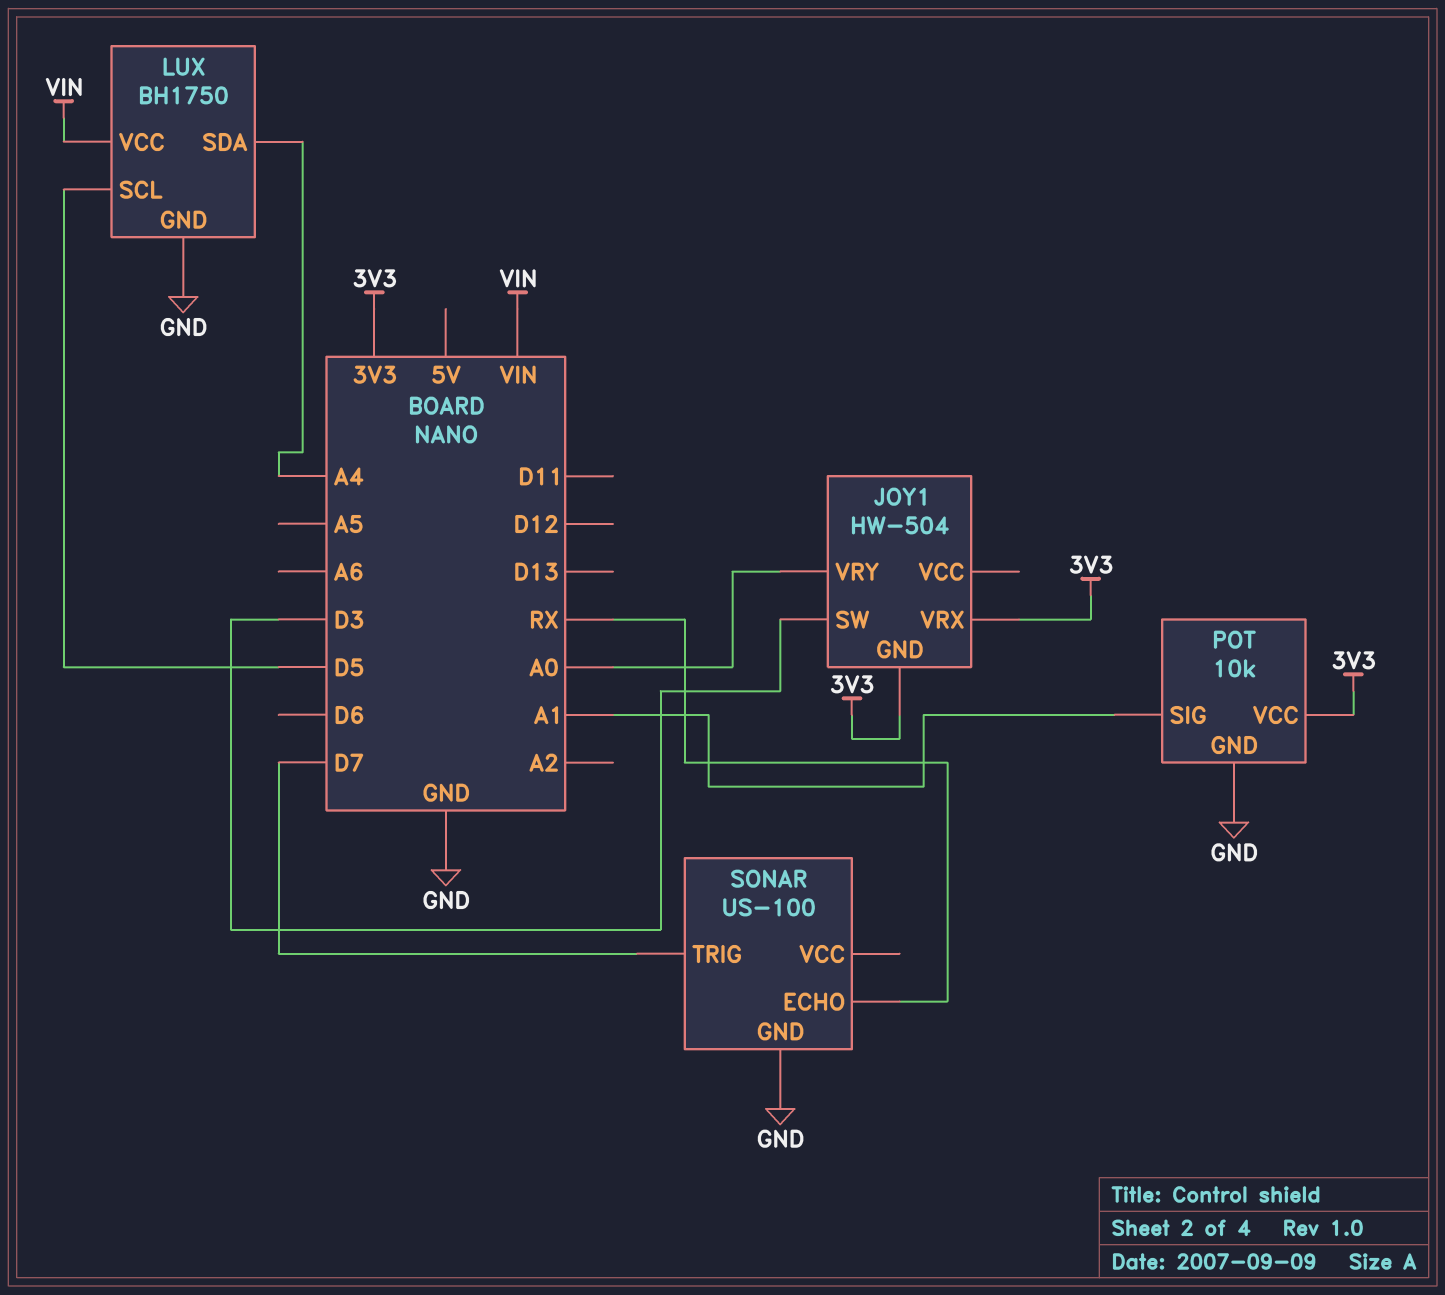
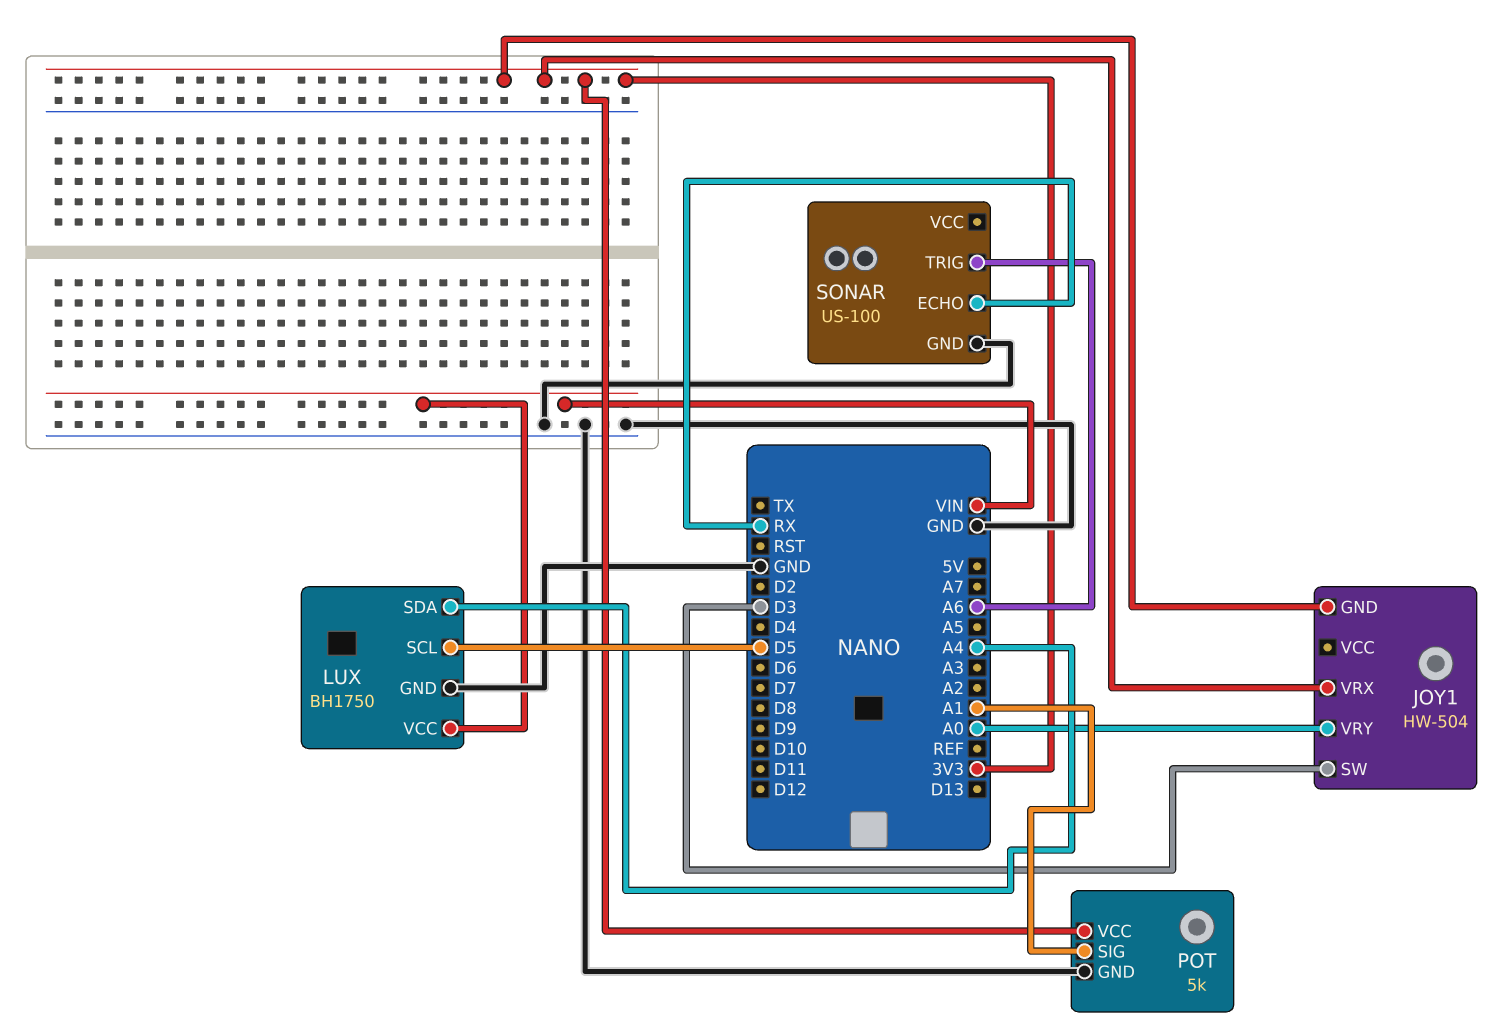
POT: 10k -> 5k
SONAR pin TRIG: D7 -> A6

